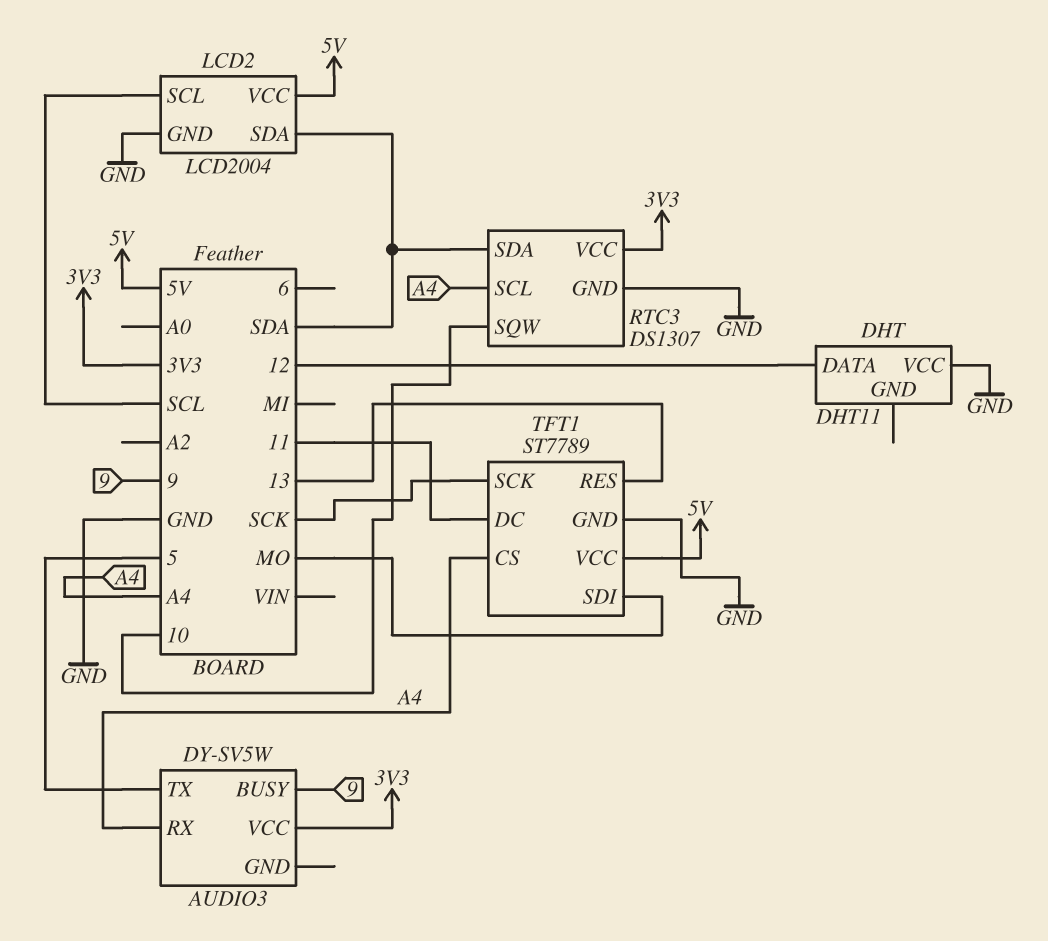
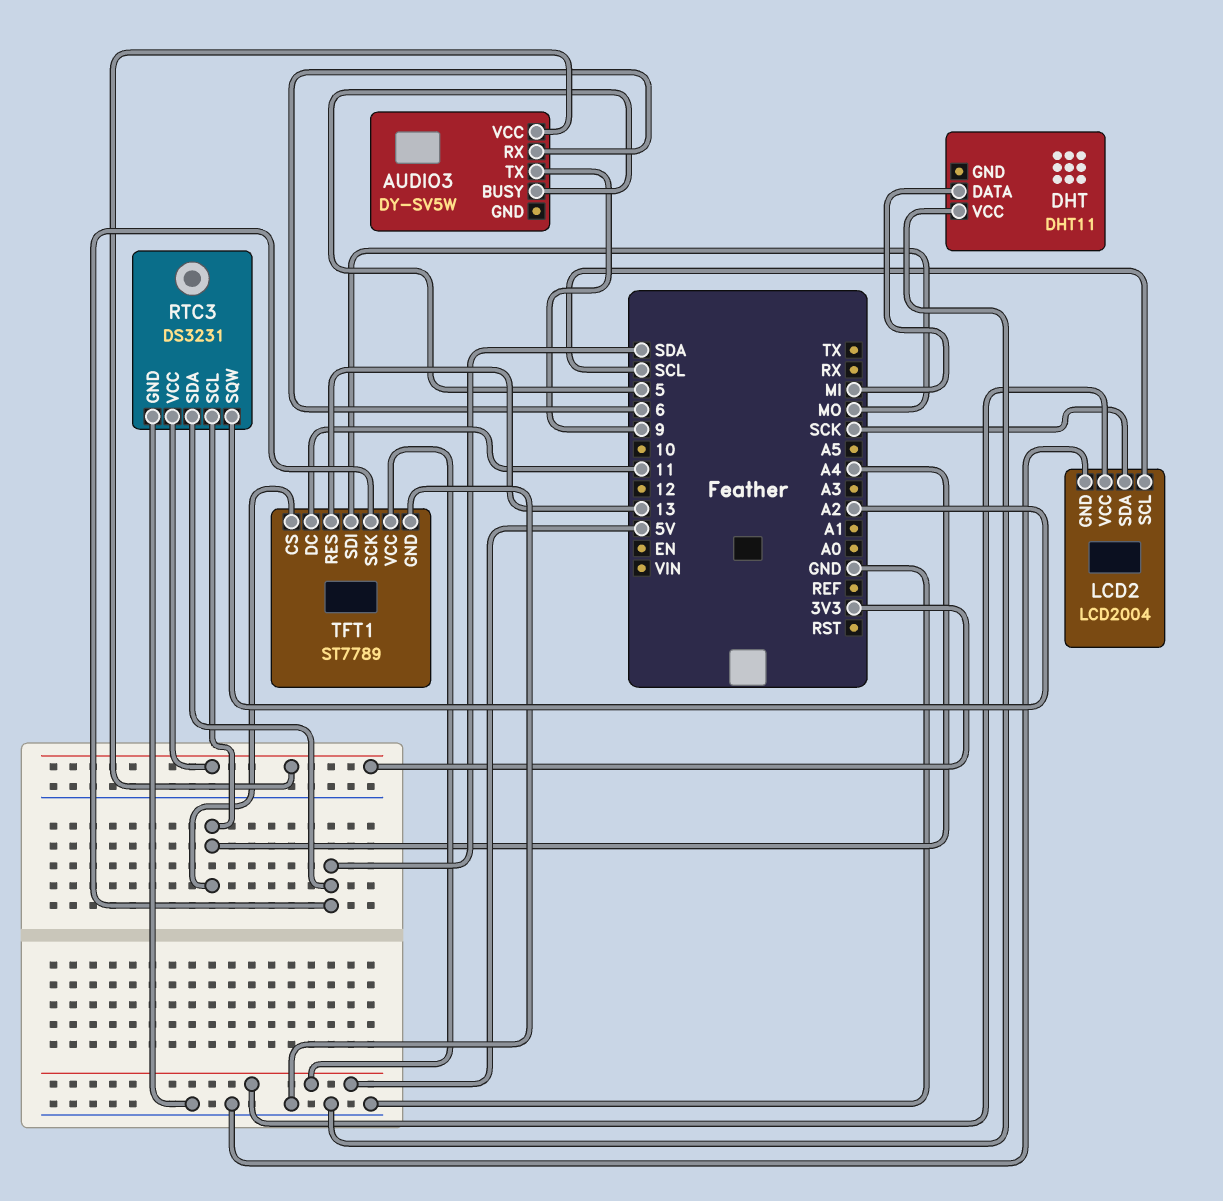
AUDIO3 pin BUSY: 9 -> 5
AUDIO3 pin RX: A4 -> 6
AUDIO3 pin TX: 5 -> 9
DHT pin DATA: 12 -> MI
LCD2 pin SDA: SDA -> SCK
RTC3: DS1307 -> DS3231
RTC3 pin SQW: 10 -> A2
TFT1 pin SCK: SCK -> SDA

